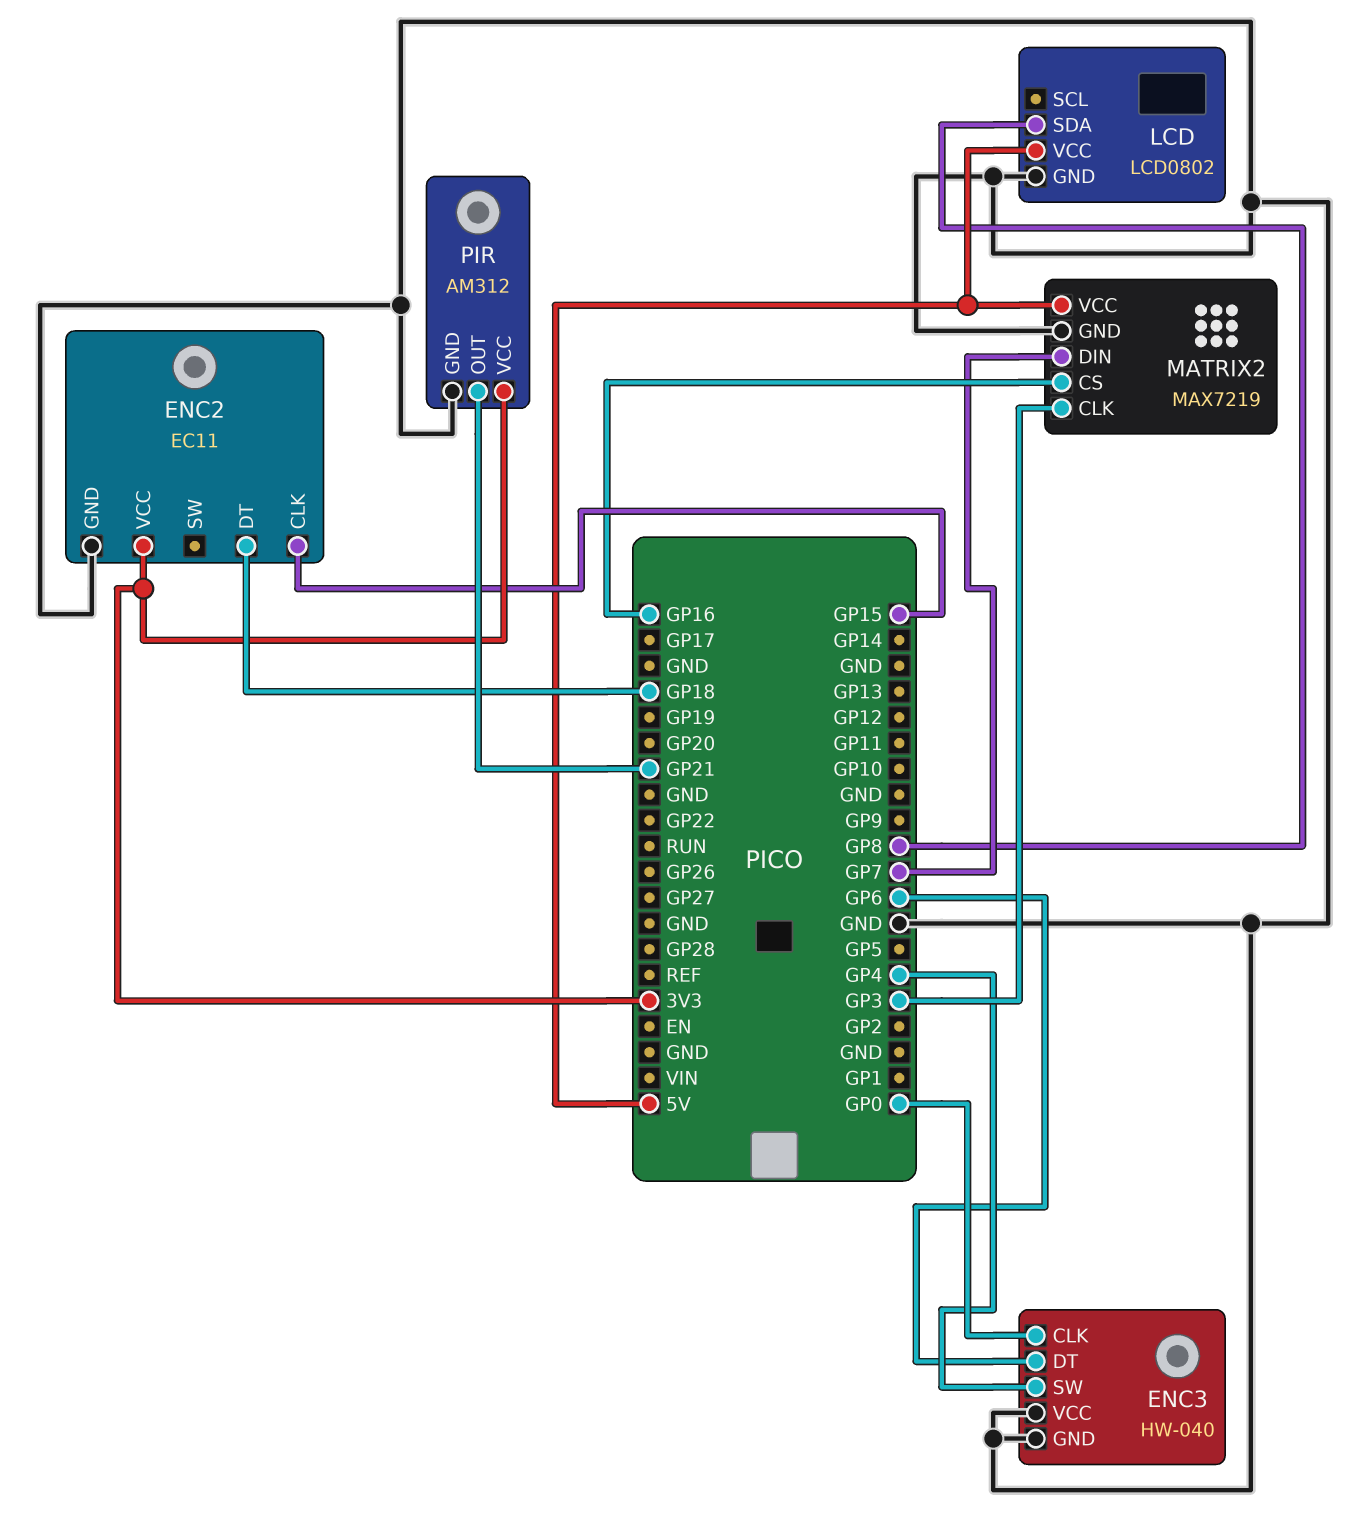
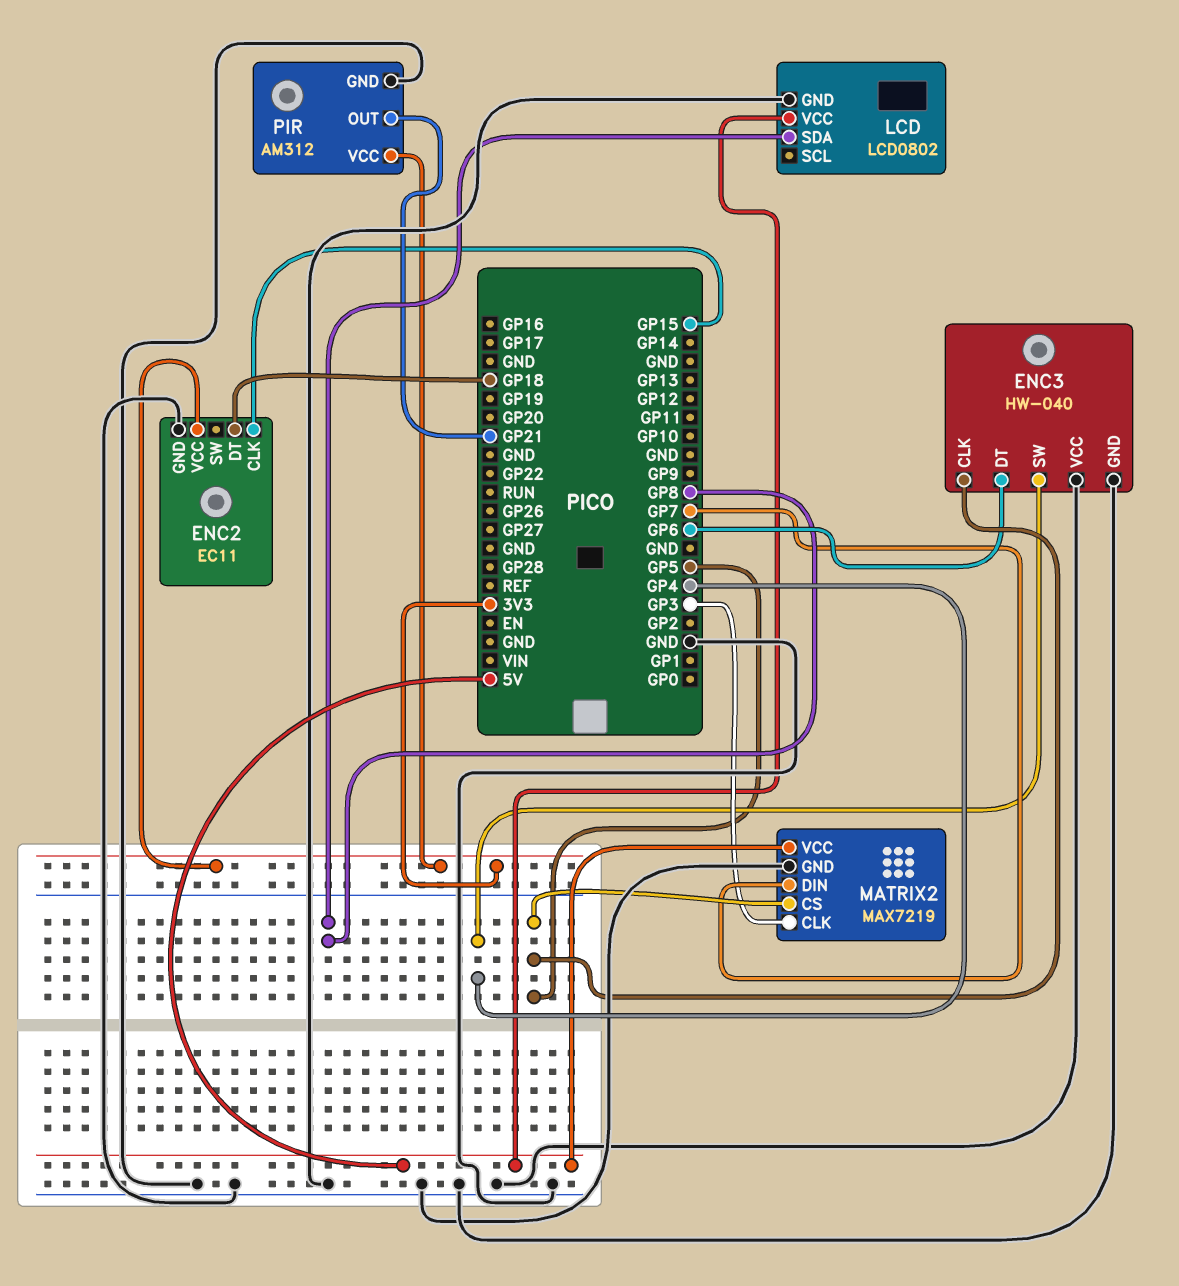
ENC3 pin CLK: GP0 -> GP5
MATRIX2 pin CS: GP16 -> GP5

